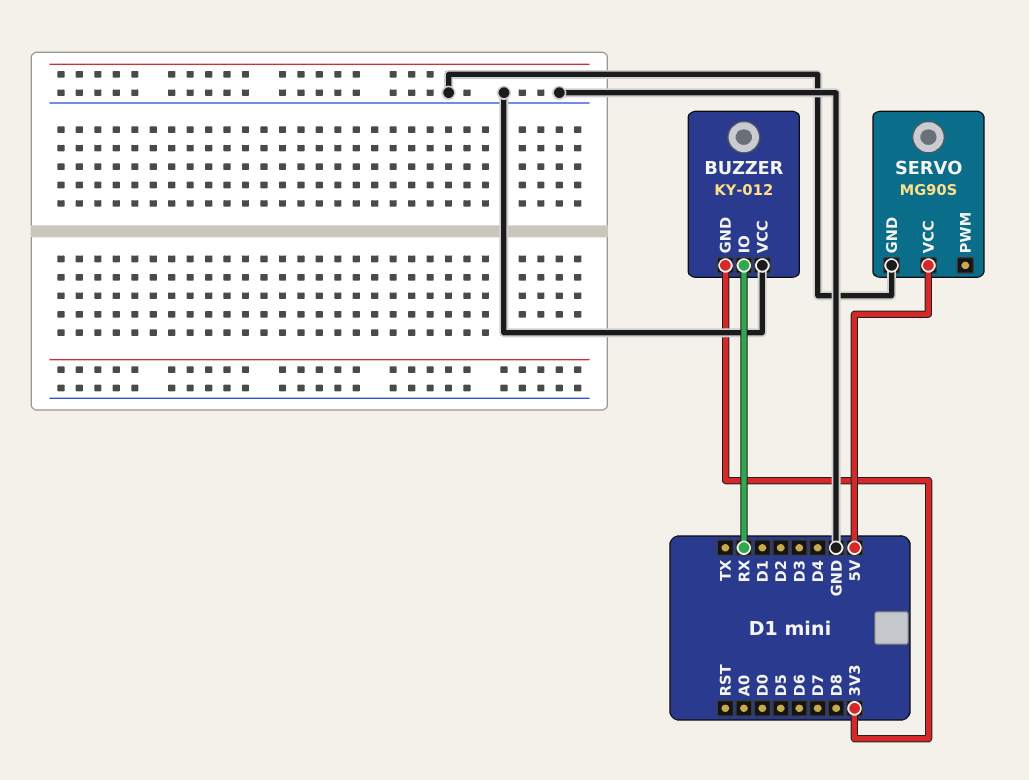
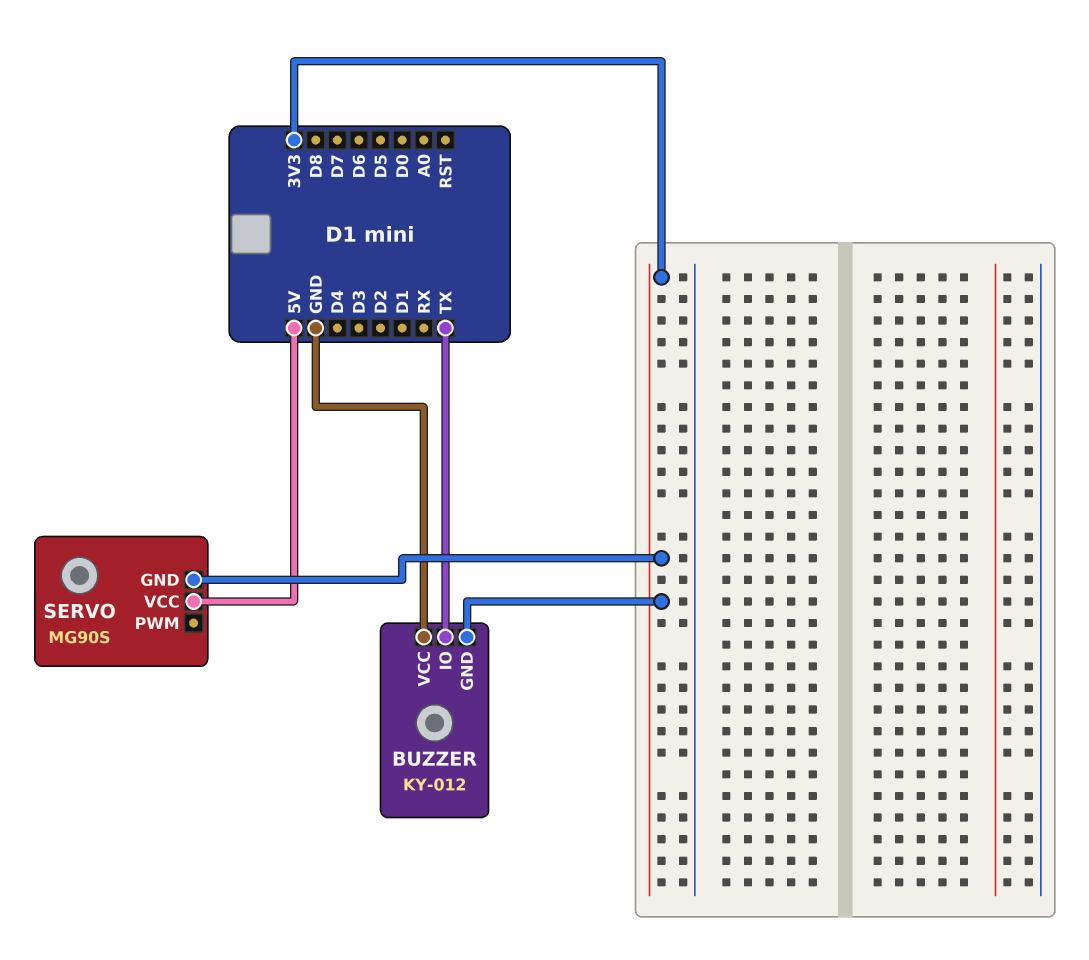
BUZZER pin IO: RX -> TX
SERVO pin GND: GND -> 3V3

